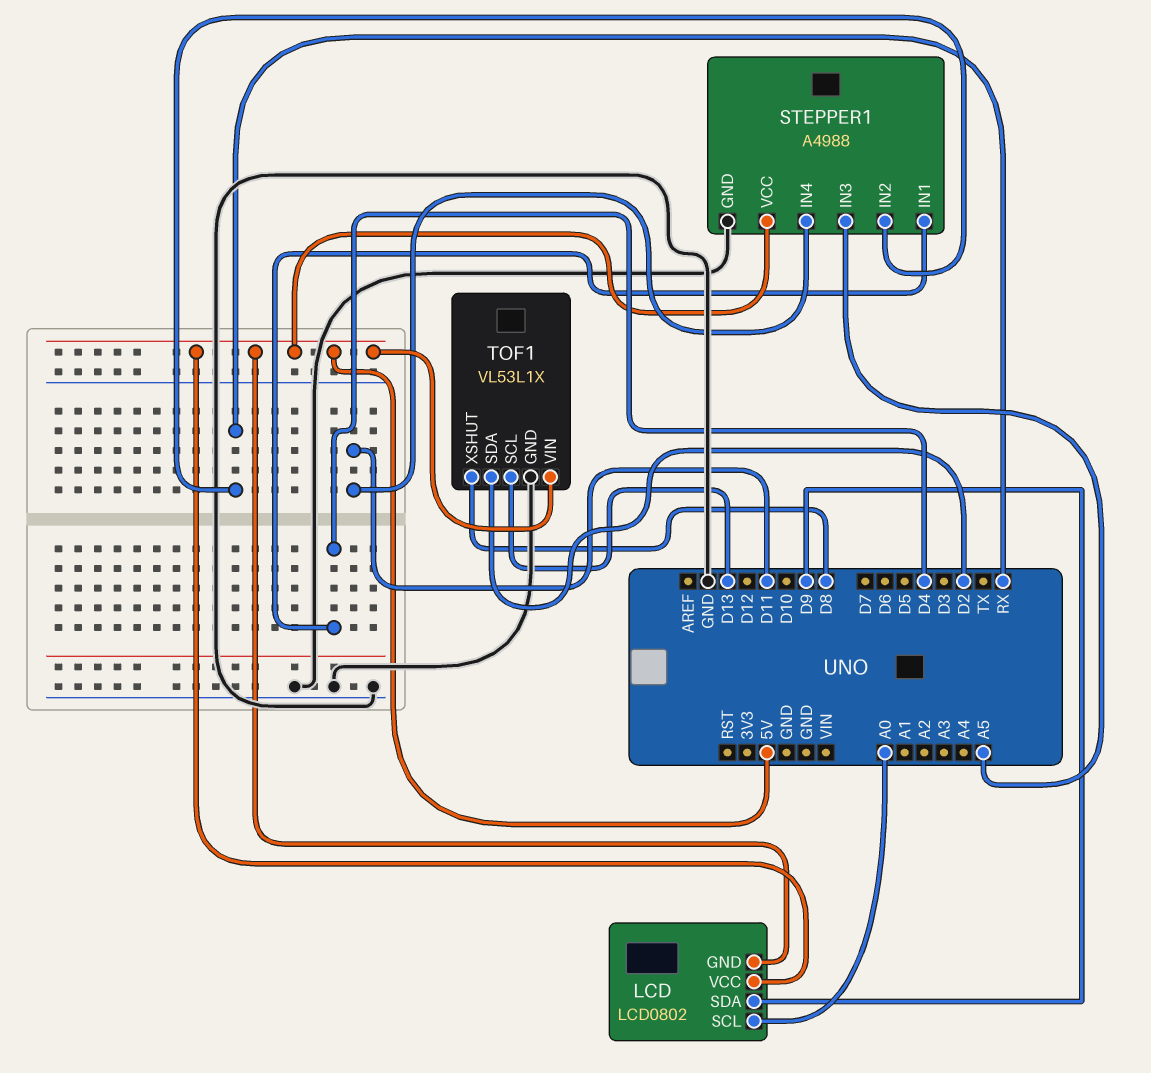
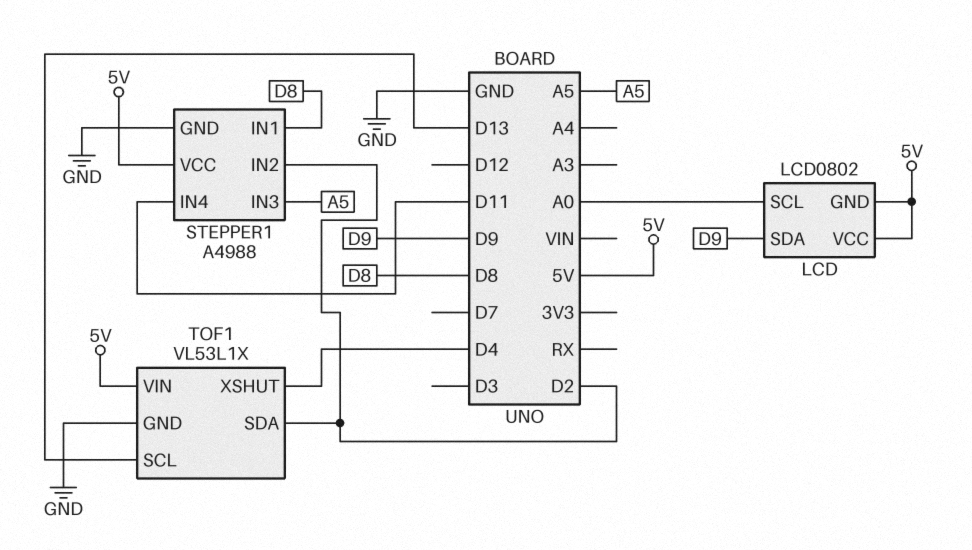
STEPPER1 pin IN1: D4 -> D8
STEPPER1 pin IN2: RX -> D2
TOF1 pin XSHUT: D8 -> D4

